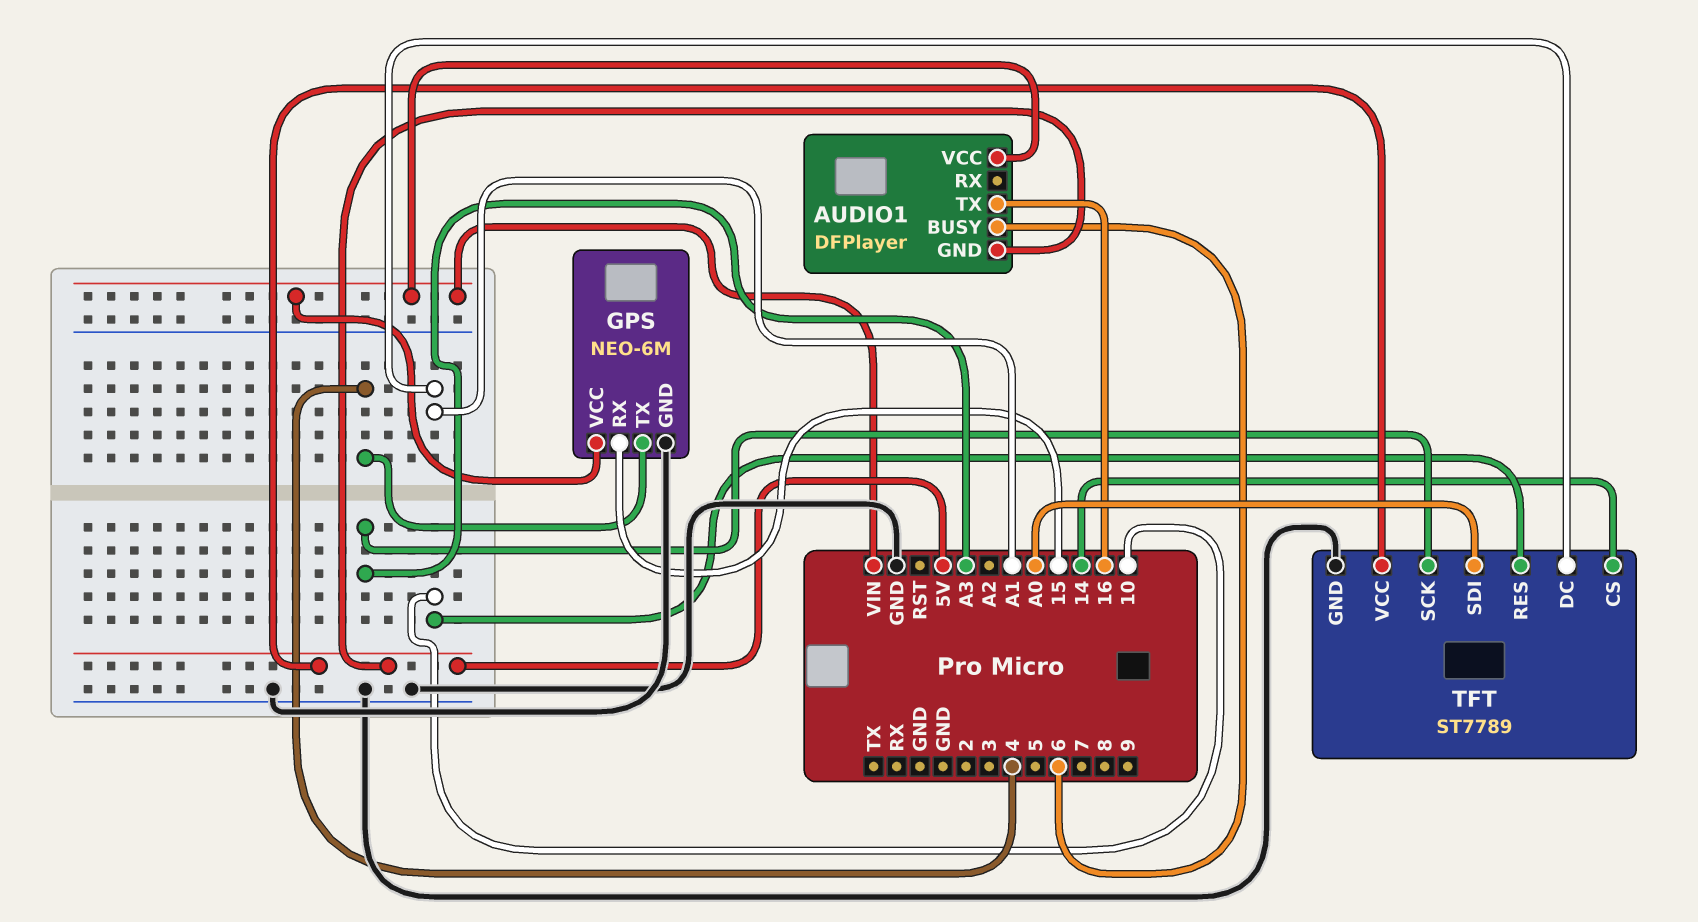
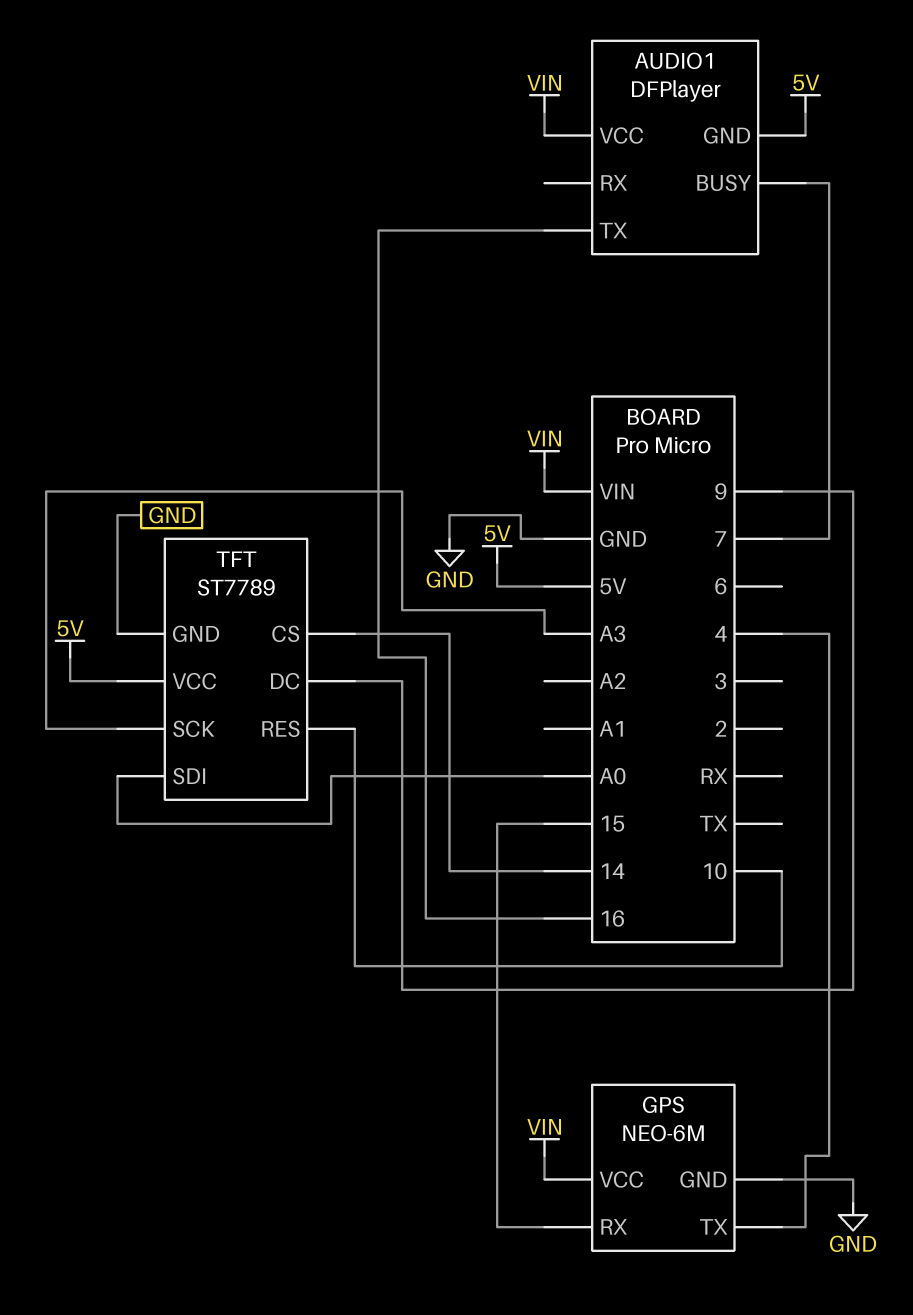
AUDIO1 pin BUSY: 6 -> 7
TFT pin DC: A1 -> 9

